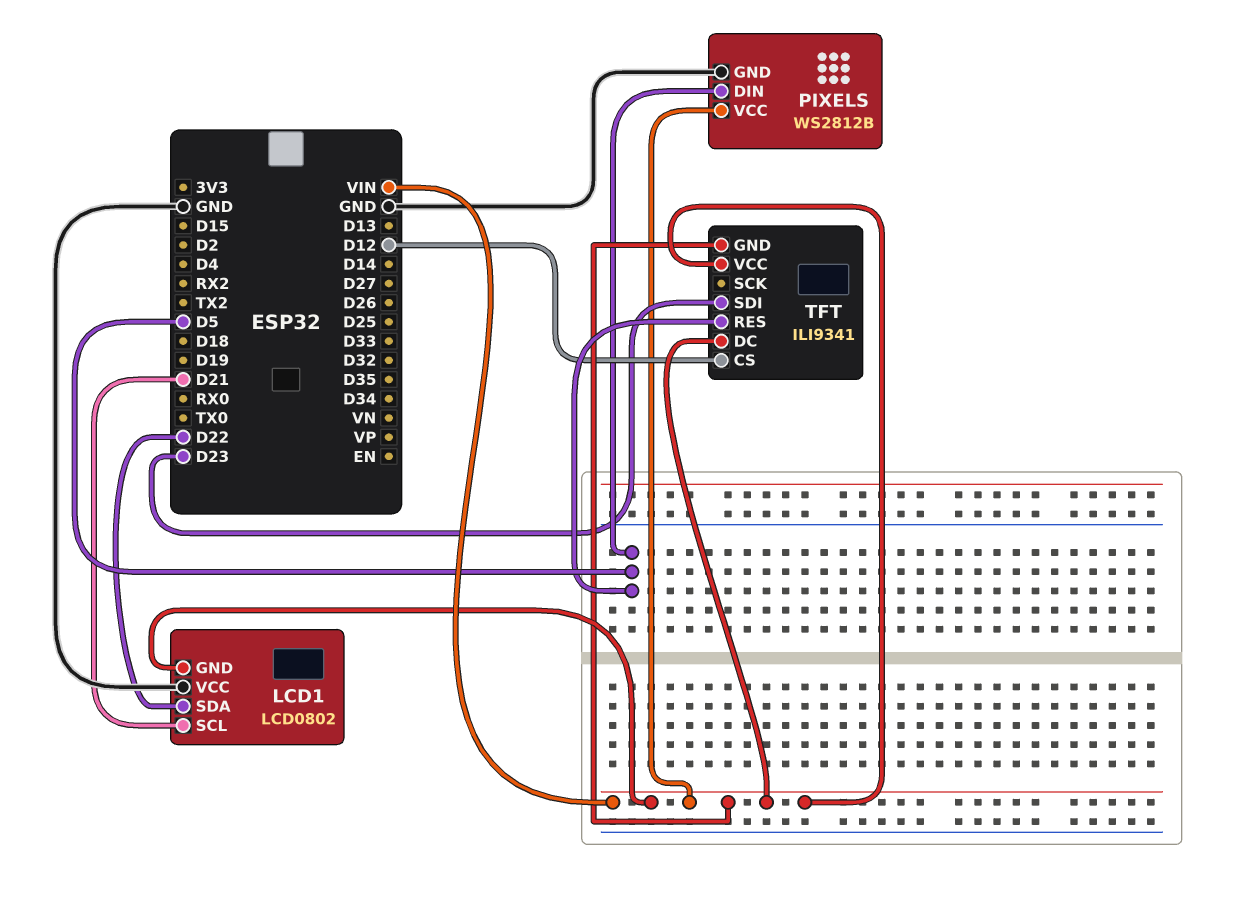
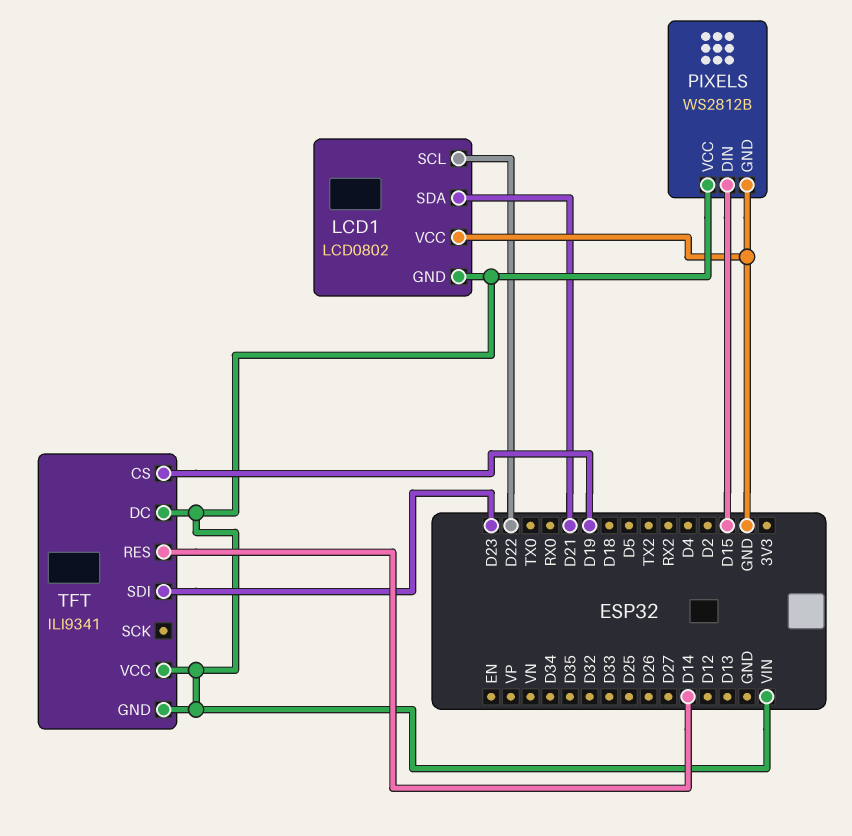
LCD1 pin SCL: D21 -> D22
LCD1 pin SDA: D22 -> D21
PIXELS pin DIN: D5 -> D15
TFT pin CS: D12 -> D19
TFT pin RES: D5 -> D14

